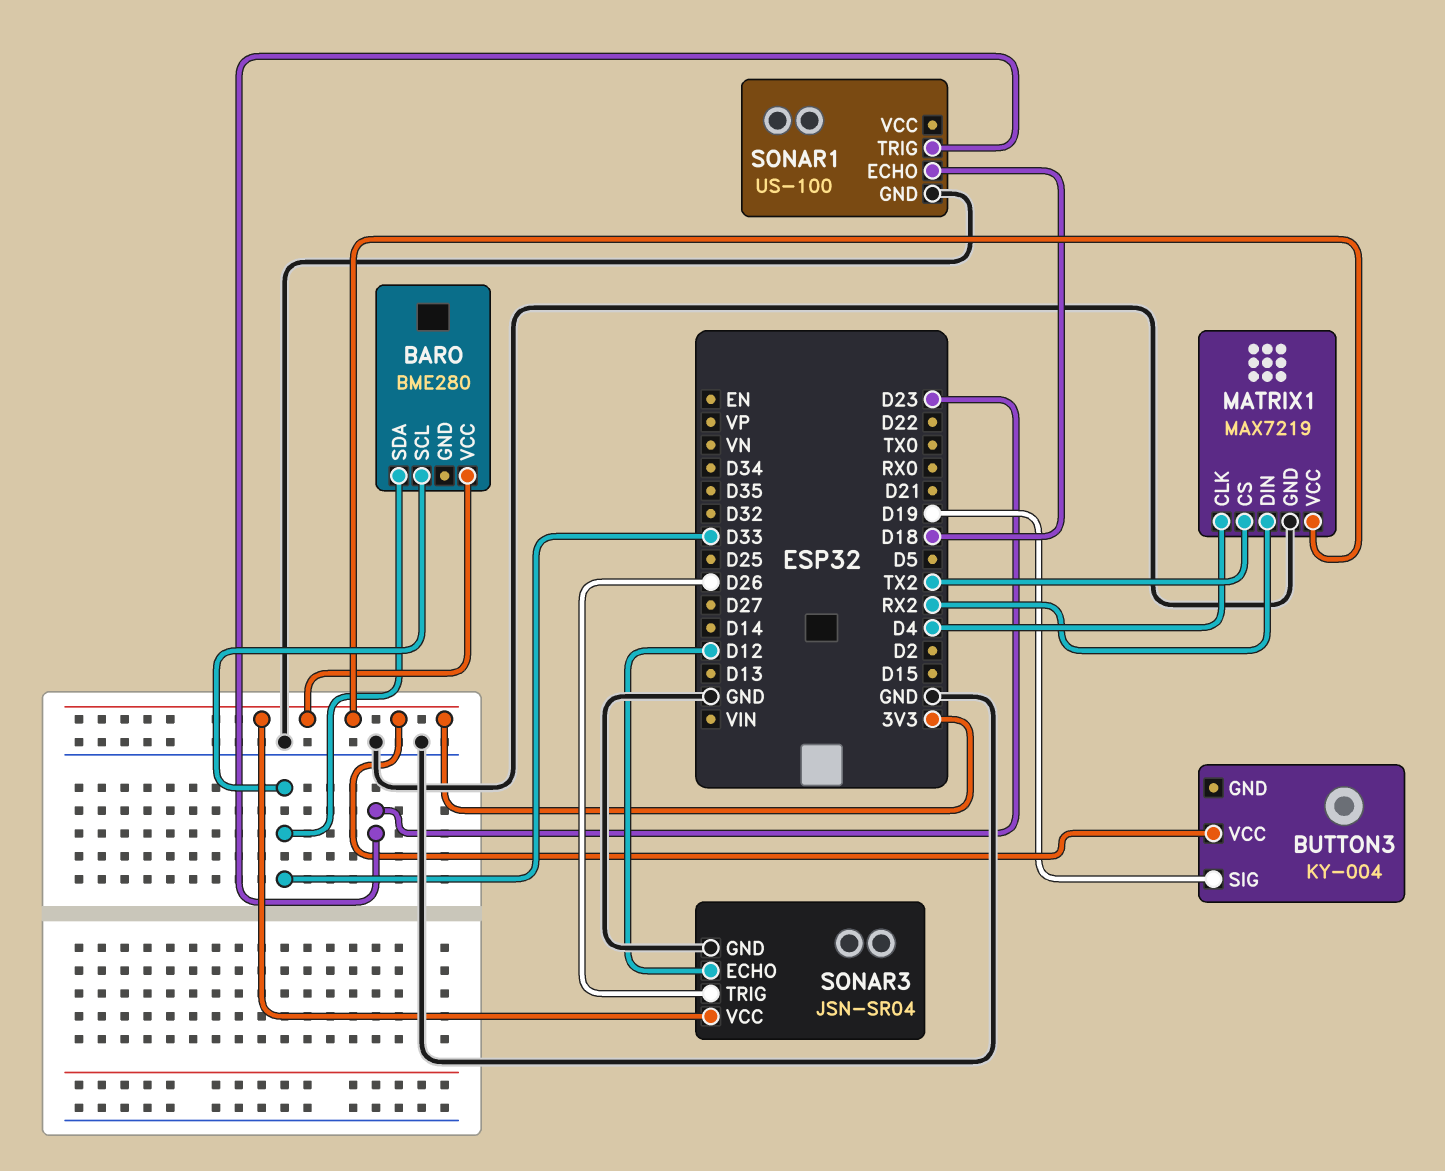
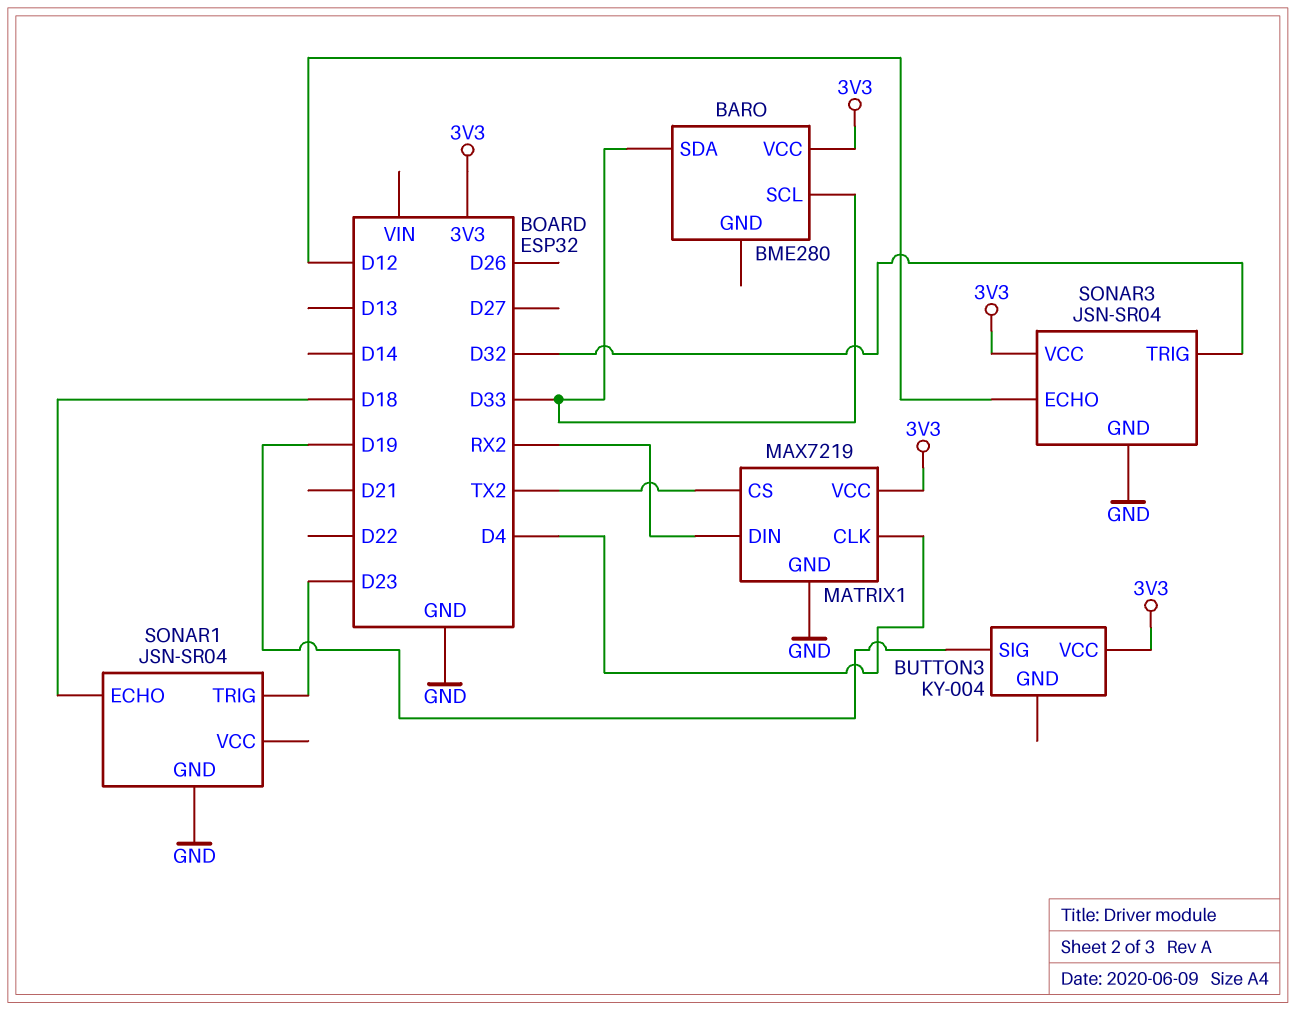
SONAR1: US-100 -> JSN-SR04
SONAR3 pin TRIG: D26 -> D32

